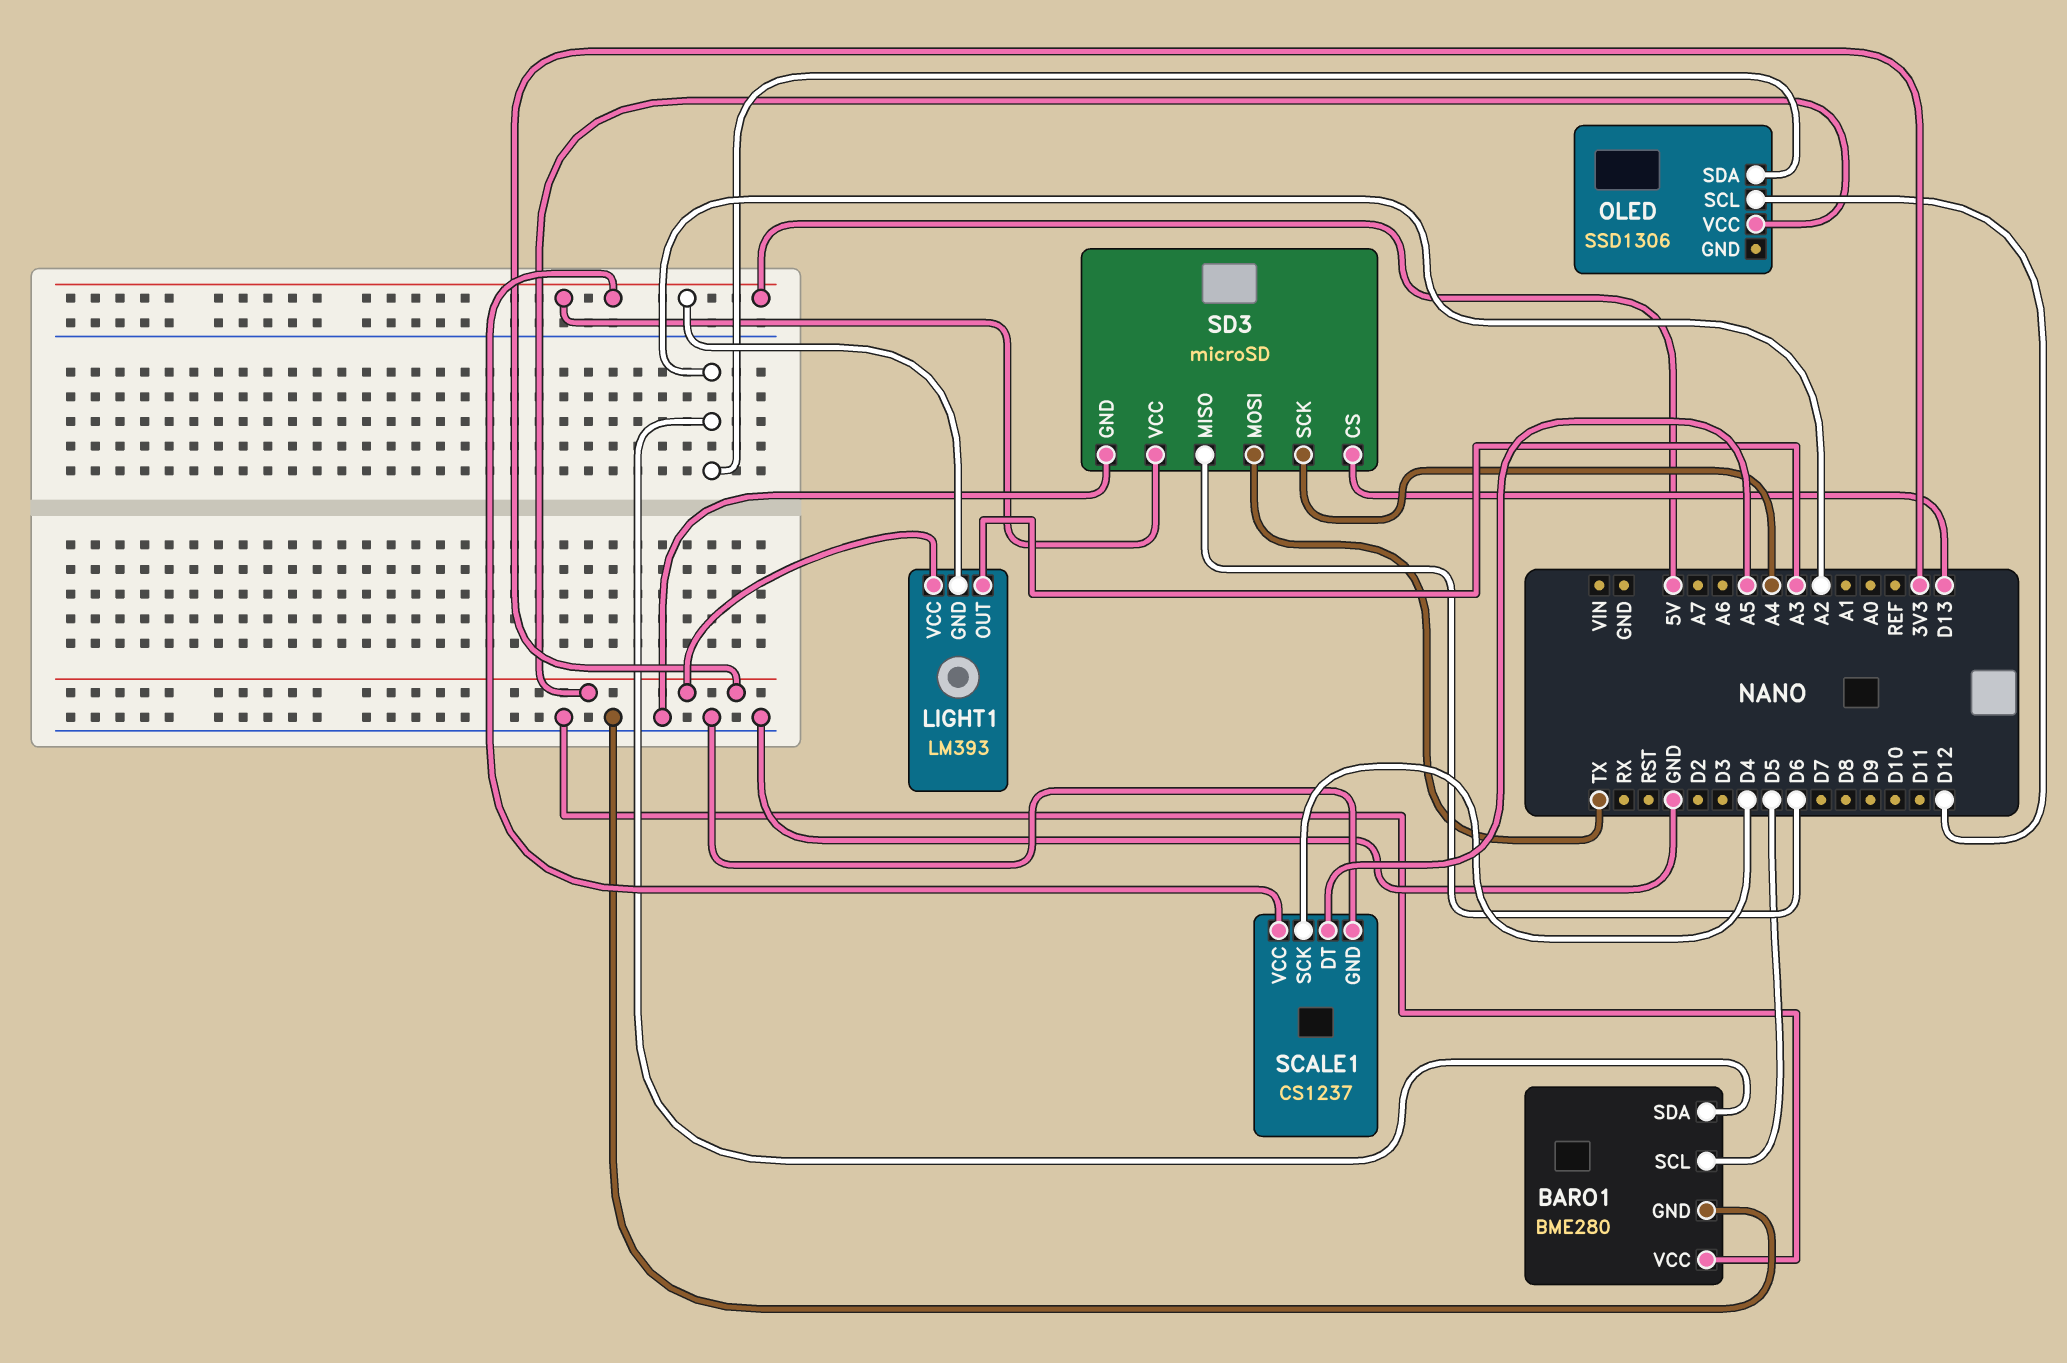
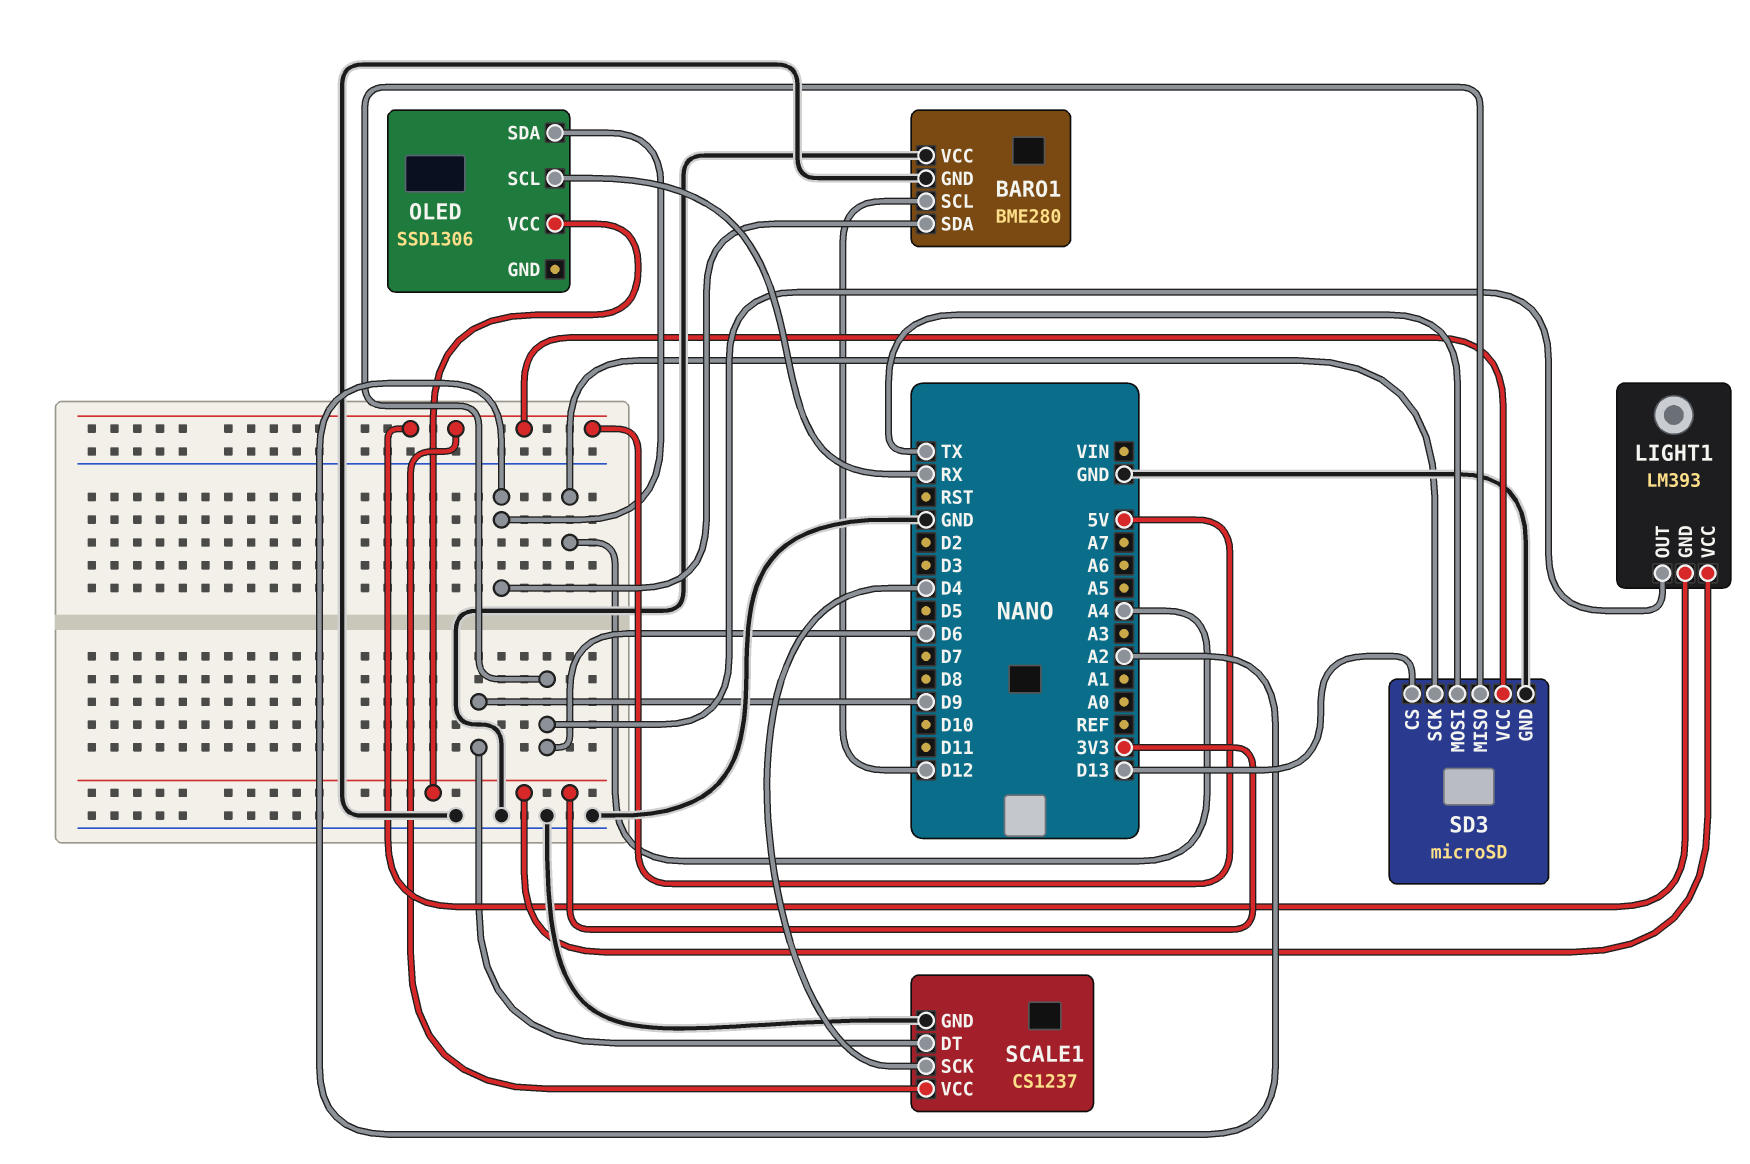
BARO1 pin SCL: D5 -> D12
LIGHT1 pin OUT: A3 -> D6
OLED pin SCL: D12 -> RX
SCALE1 pin DT: A5 -> D9

